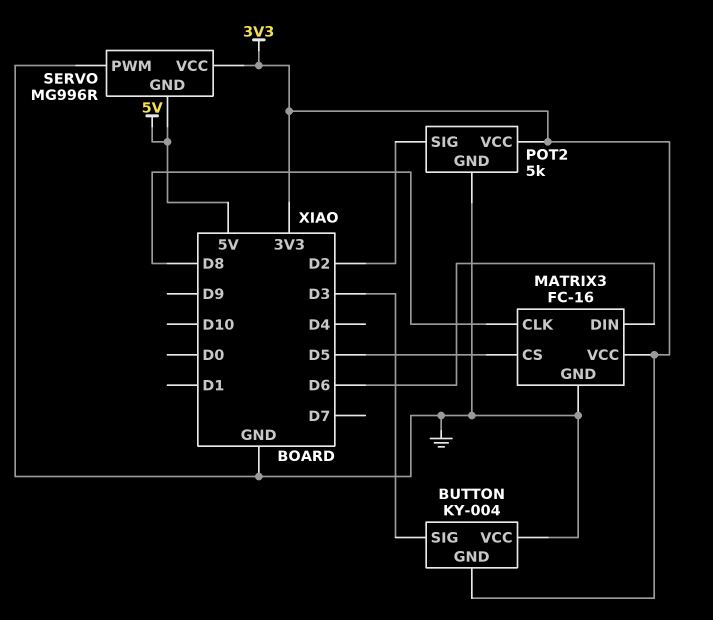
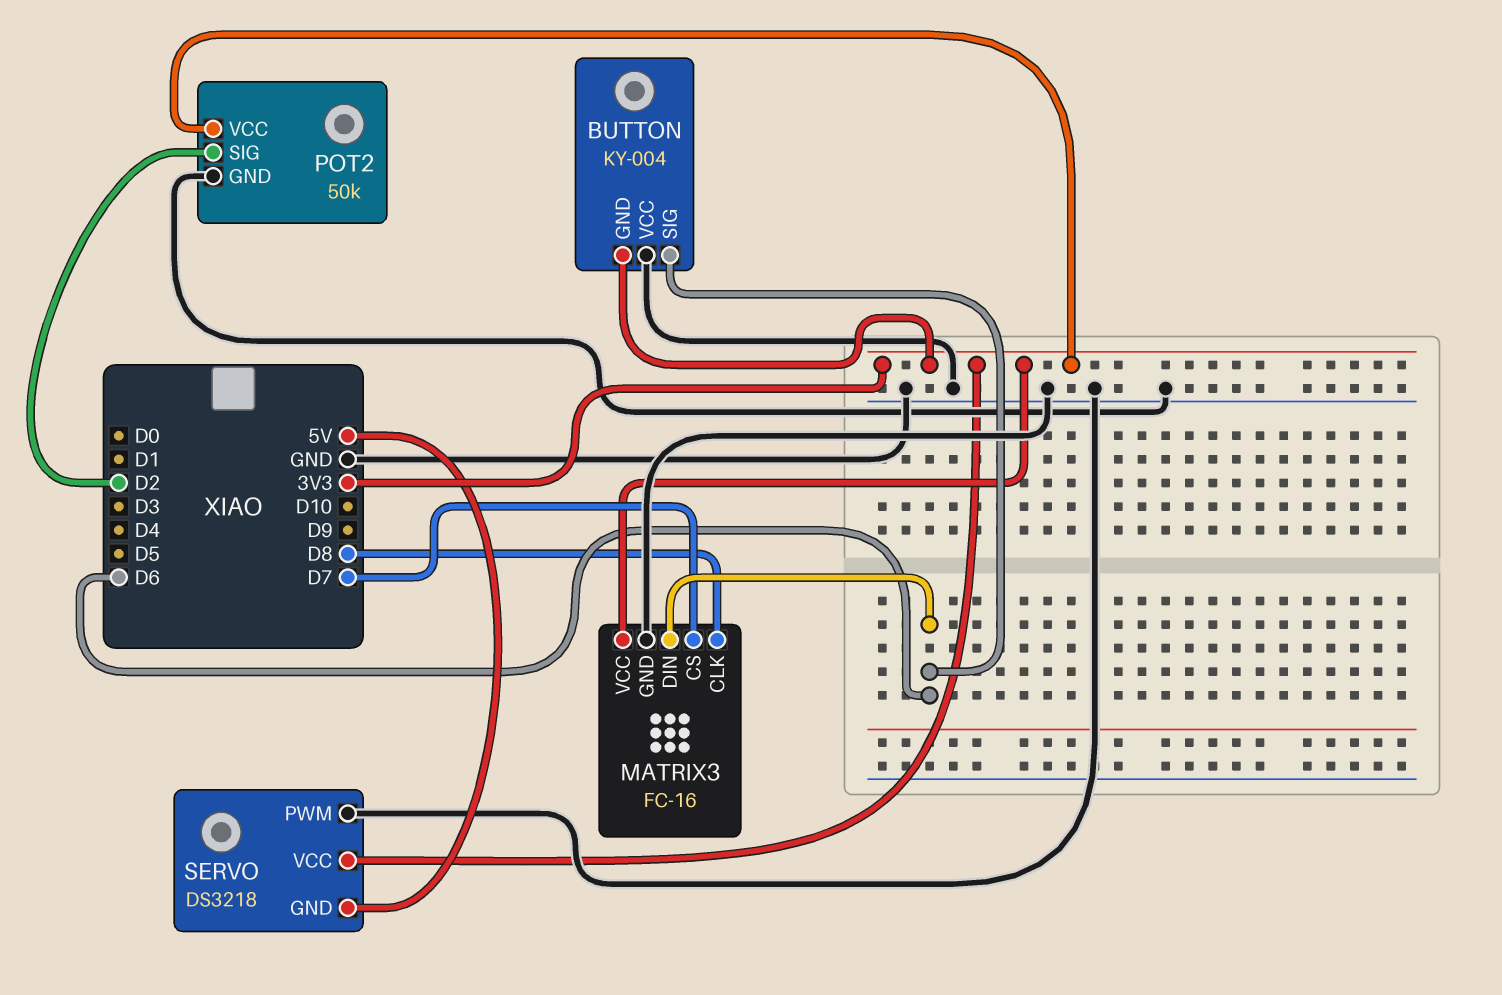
BUTTON pin SIG: D3 -> D6
MATRIX3 pin CS: D5 -> D7
POT2: 5k -> 50k
SERVO: MG996R -> DS3218

